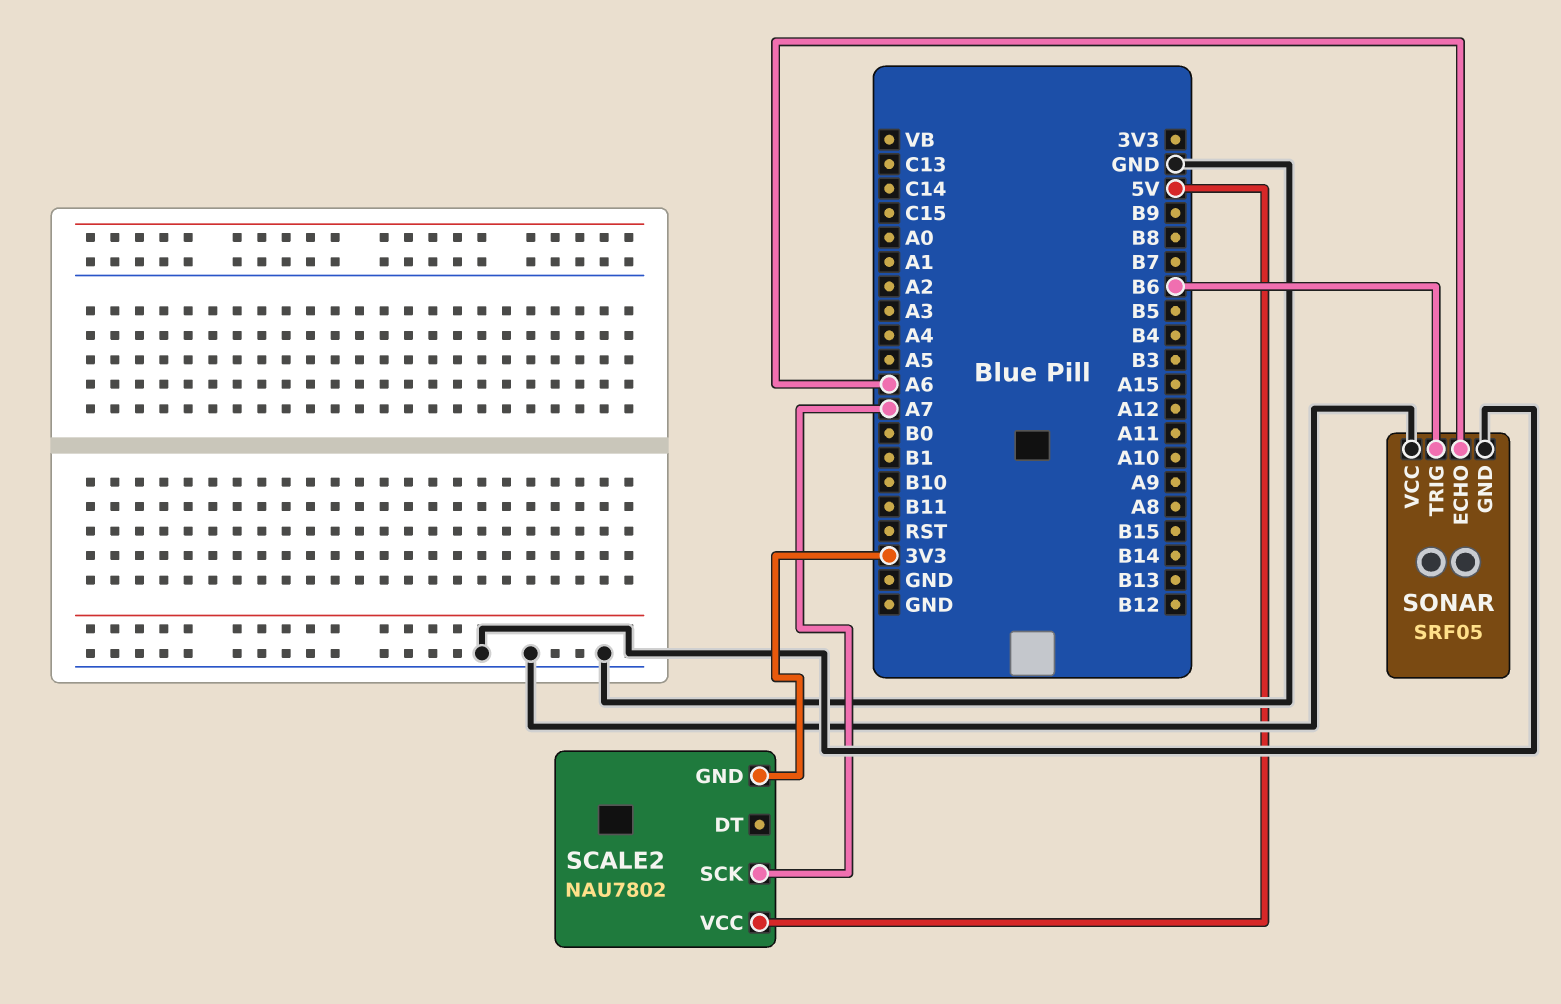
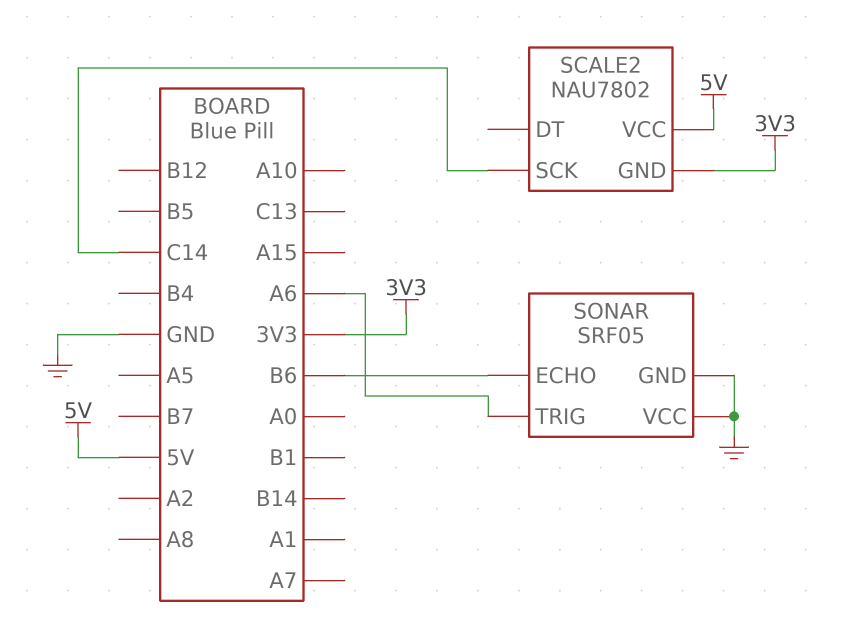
SCALE2 pin SCK: A7 -> C14
SONAR pin ECHO: A6 -> B6
SONAR pin TRIG: B6 -> A6

